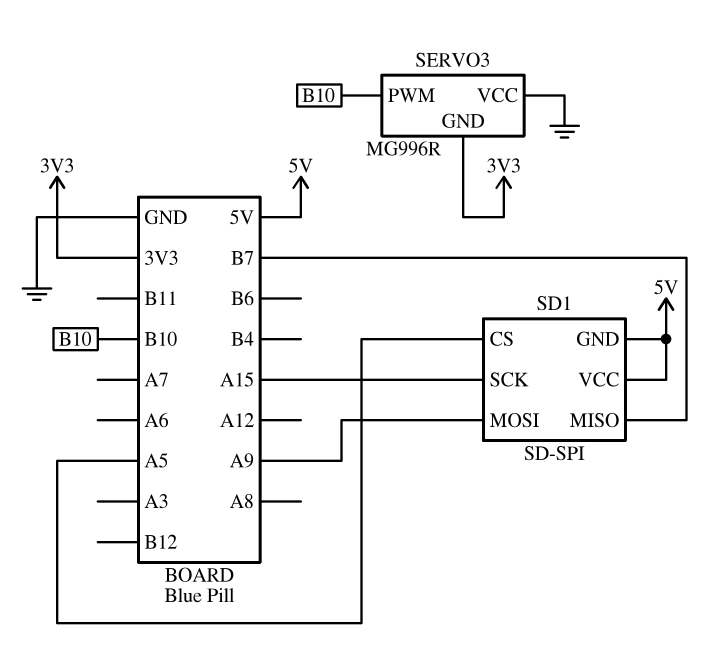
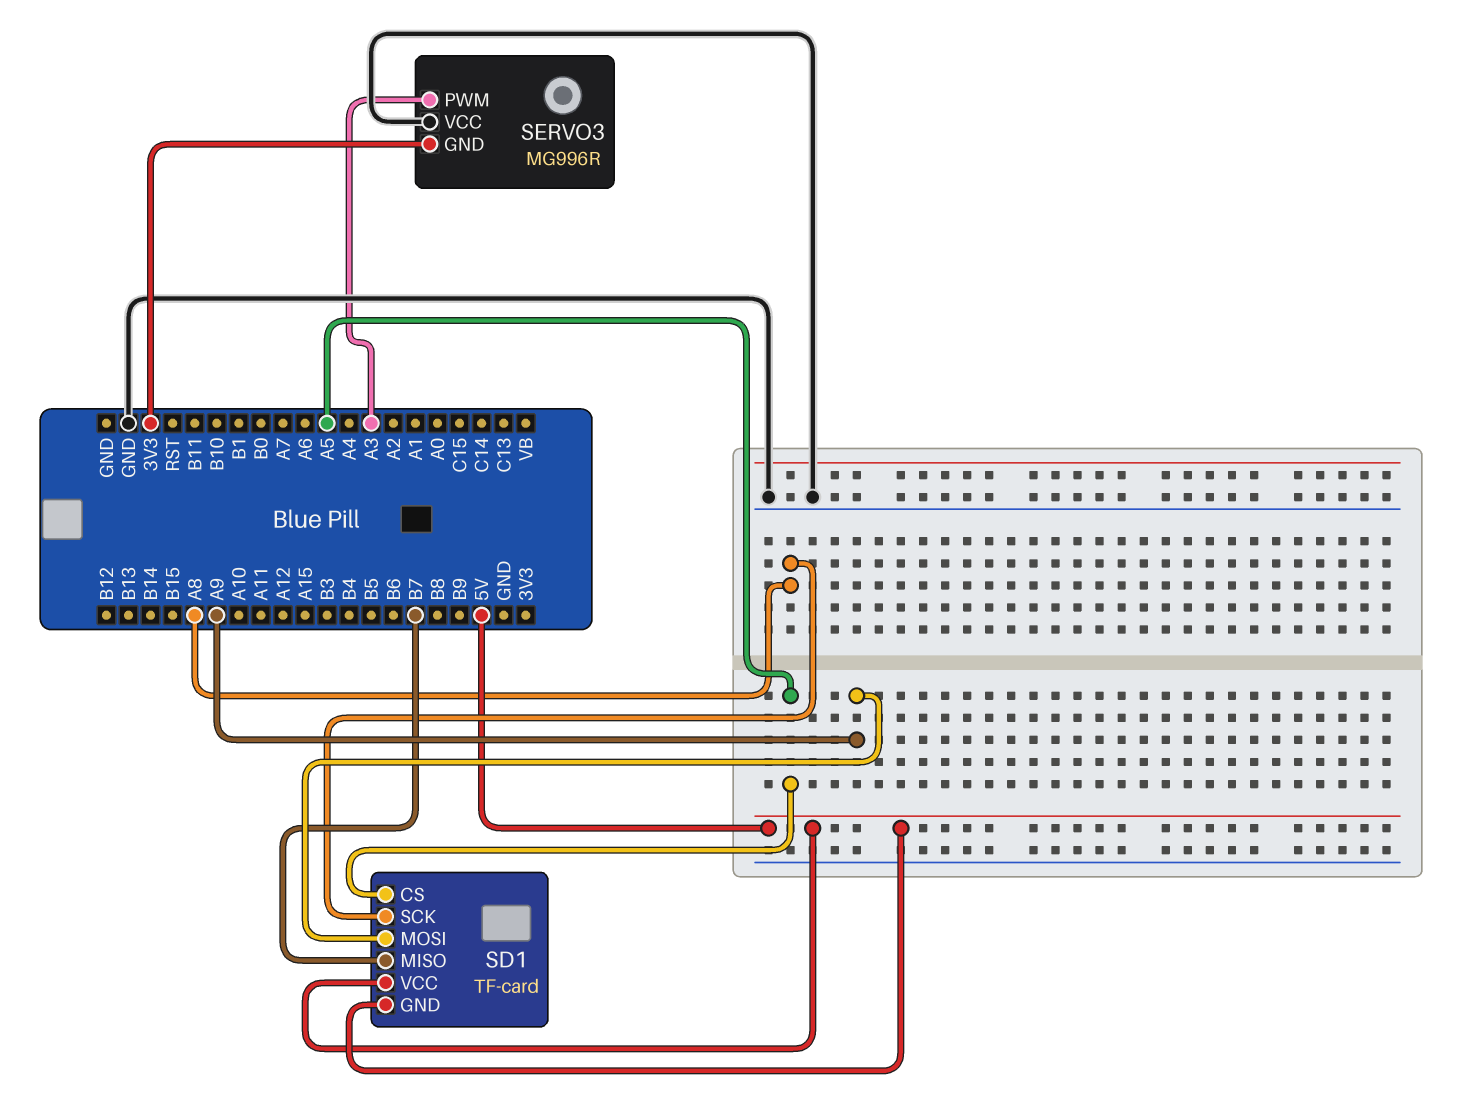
SD1: SD-SPI -> TF-card
SD1 pin SCK: A15 -> A8
SERVO3 pin PWM: B10 -> A3

